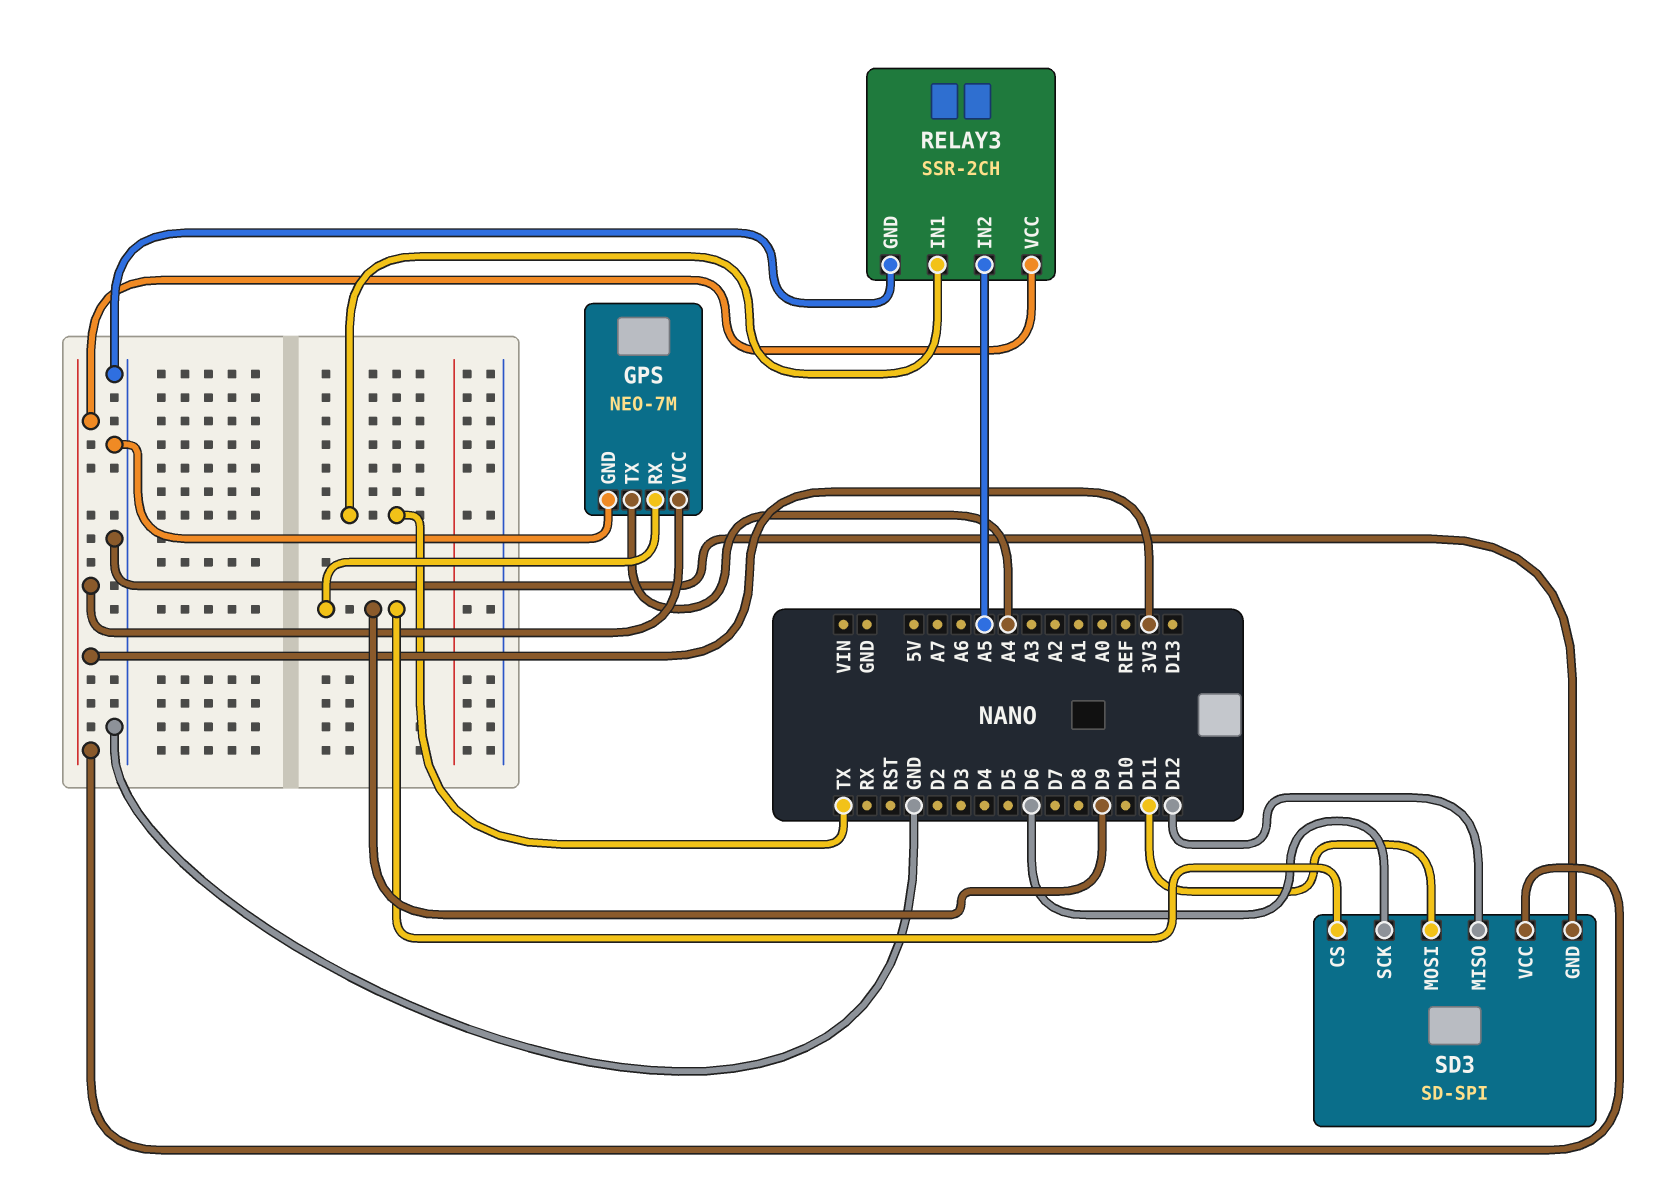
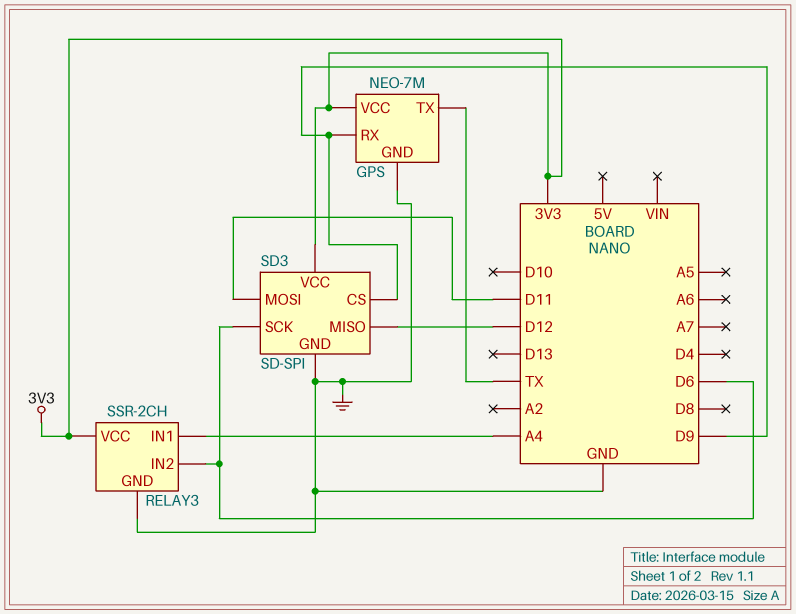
GPS pin TX: A4 -> TX
RELAY3 pin IN1: TX -> A4
RELAY3 pin IN2: A5 -> D6

